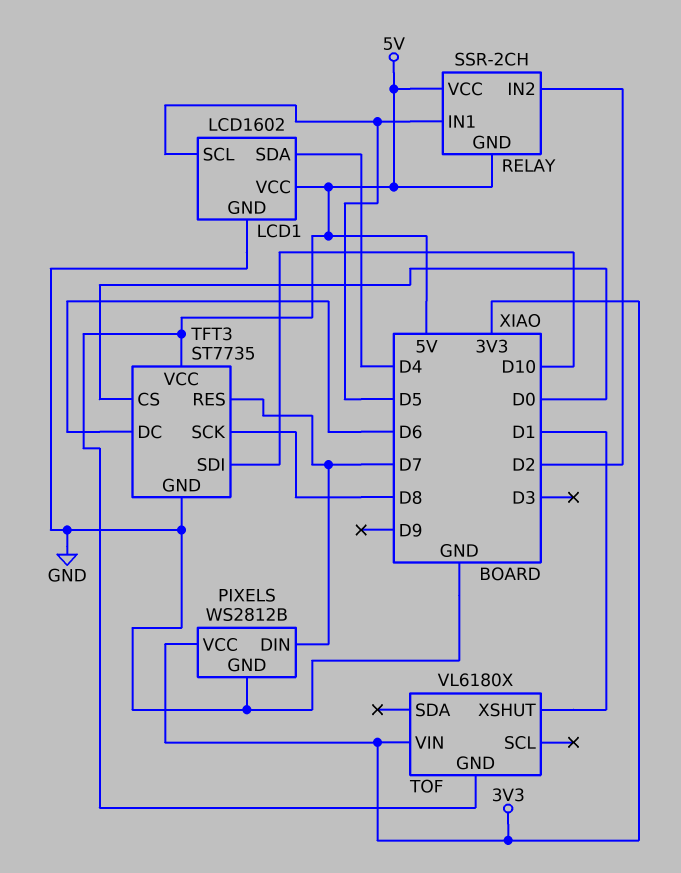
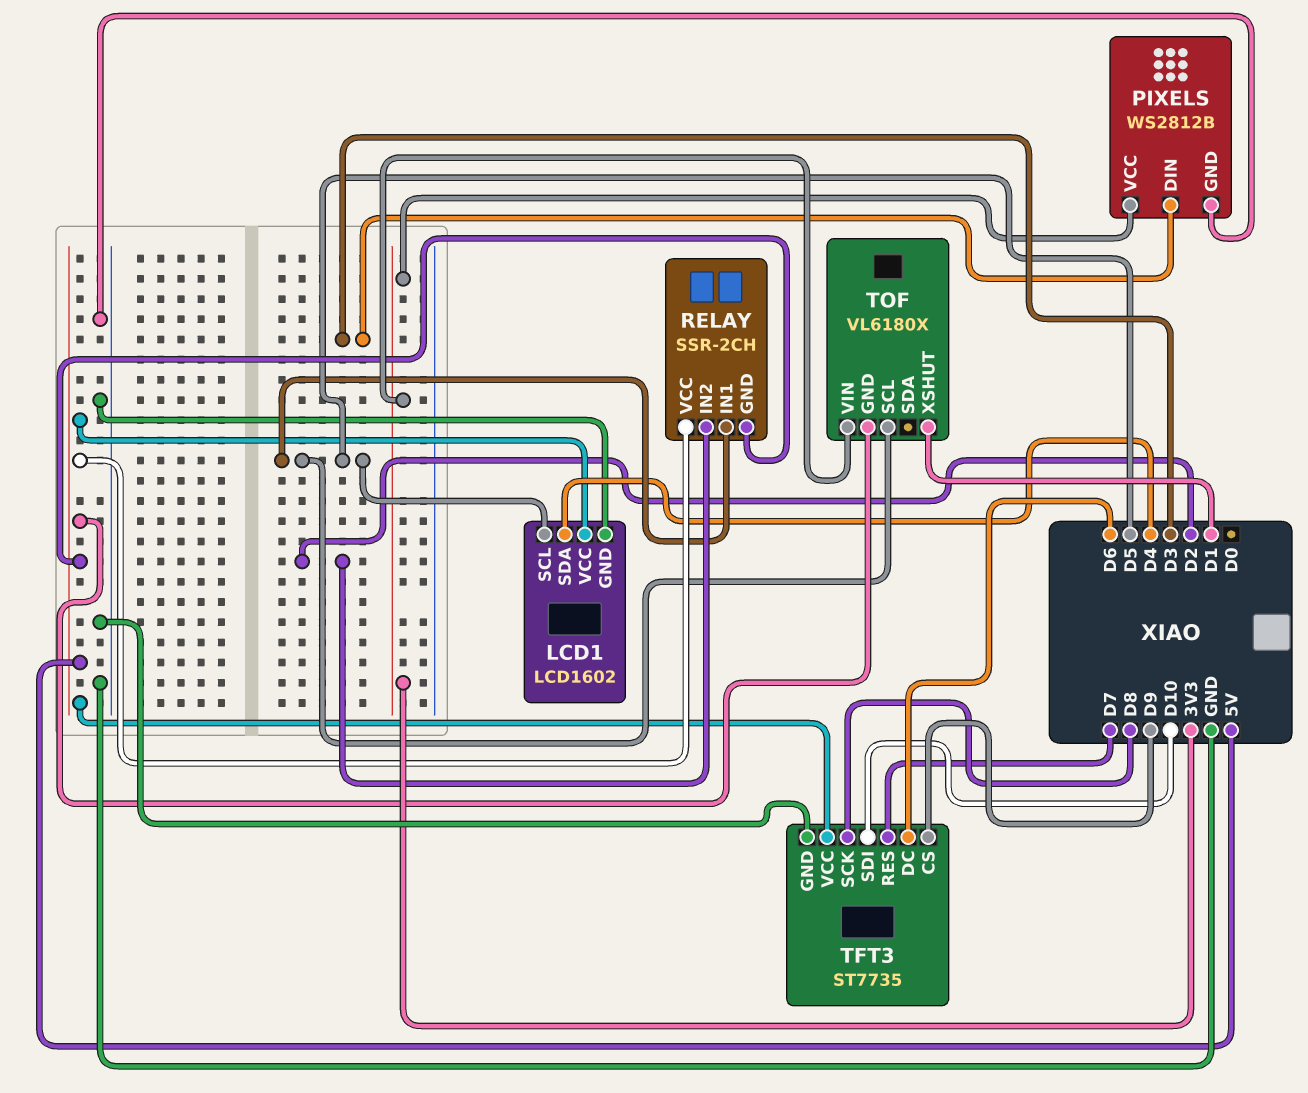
PIXELS pin DIN: D7 -> D3
TFT3 pin CS: D0 -> D9
TOF pin SCL: none -> D5

